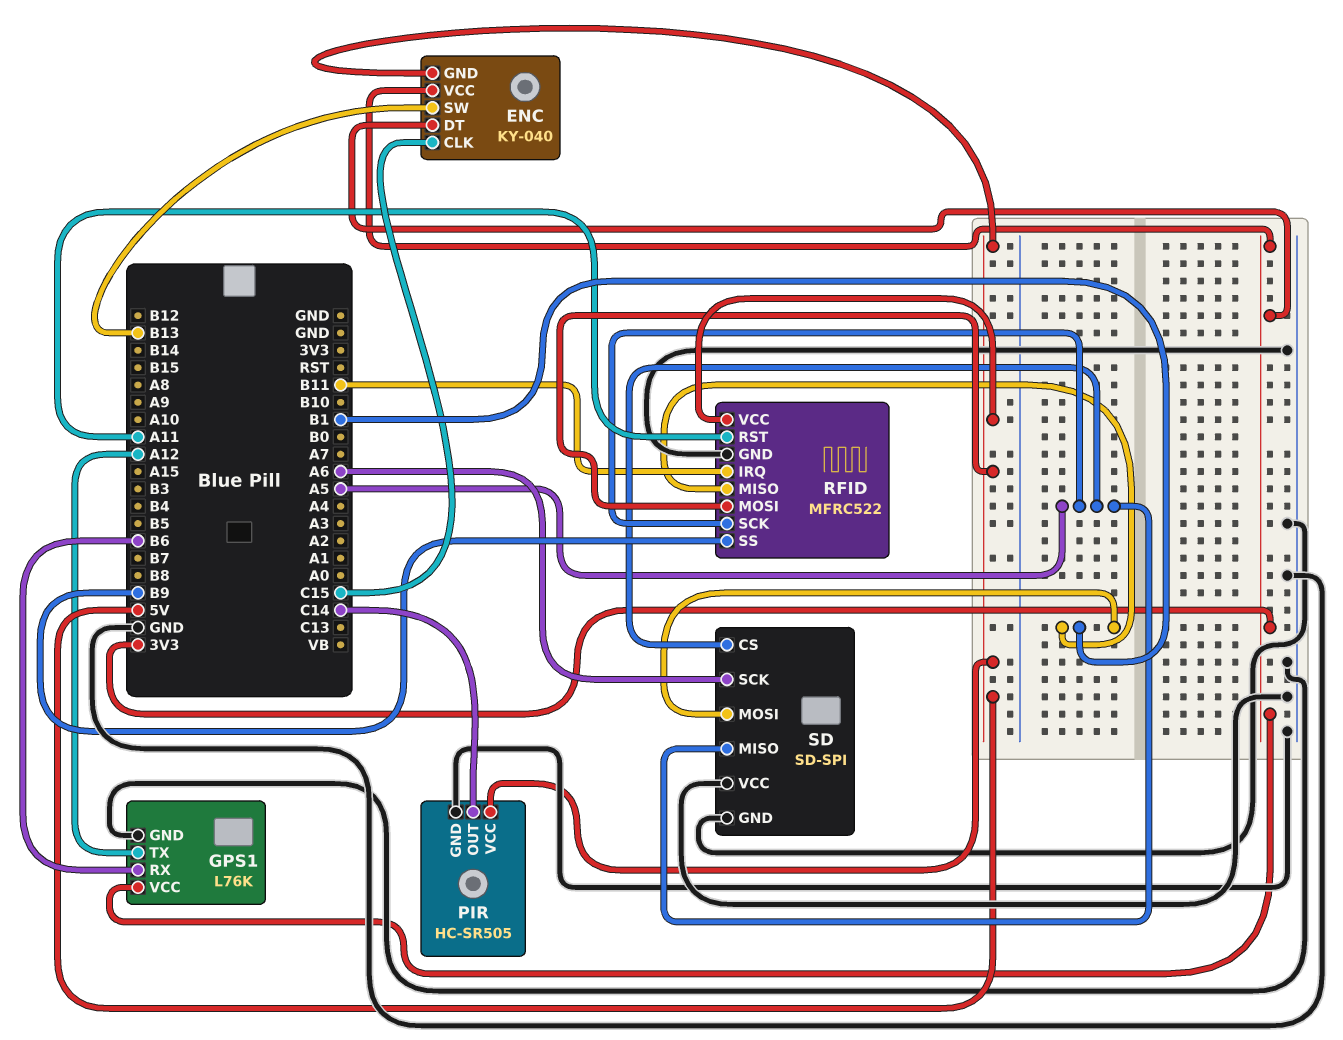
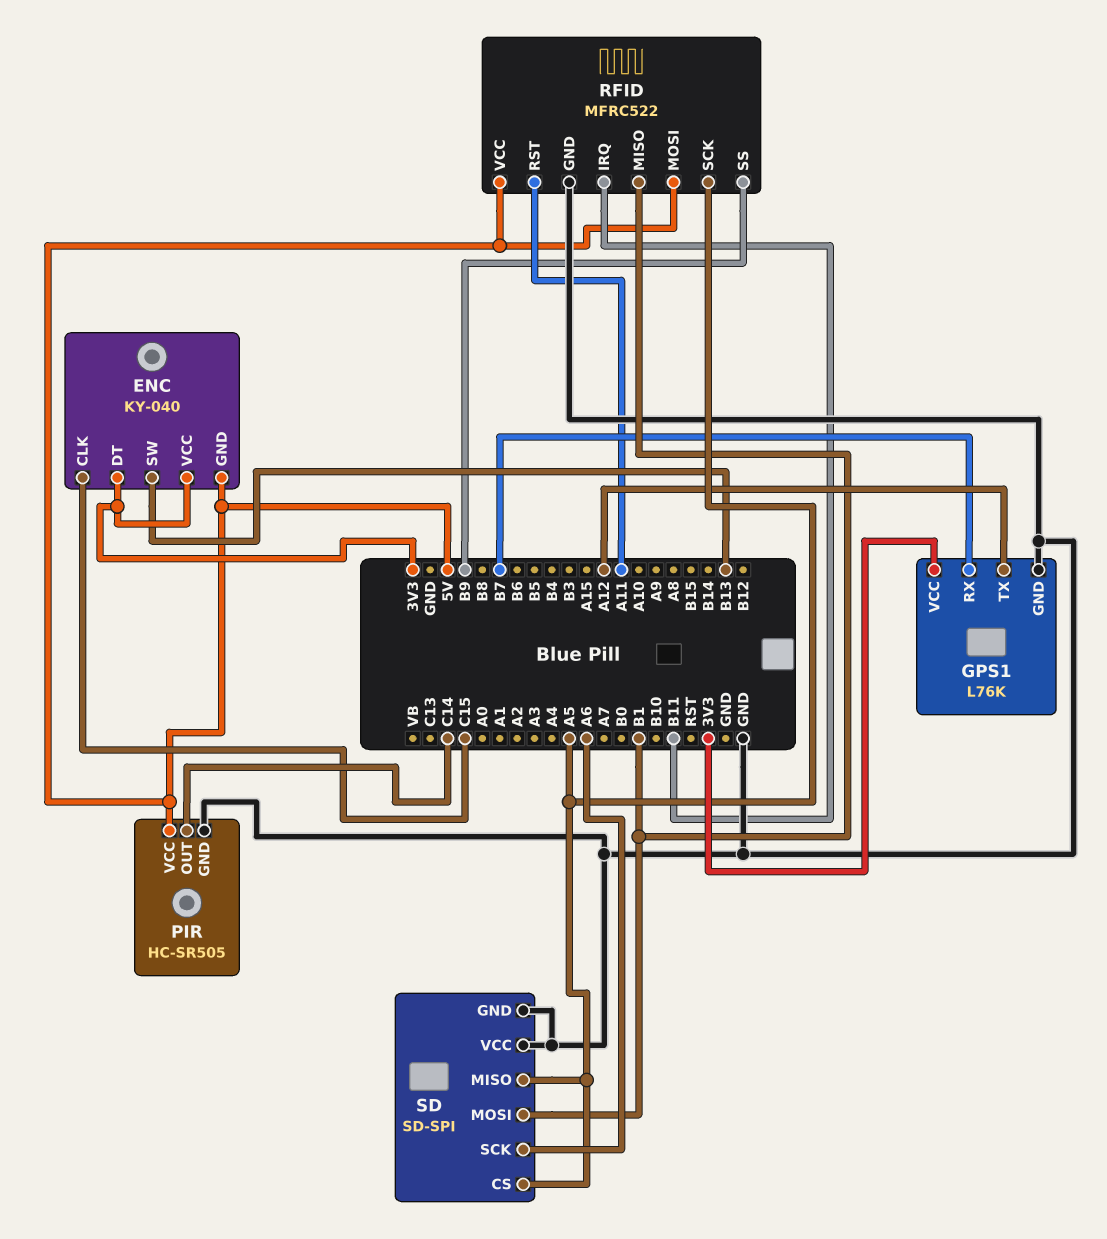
GPS1 pin RX: B6 -> B7

